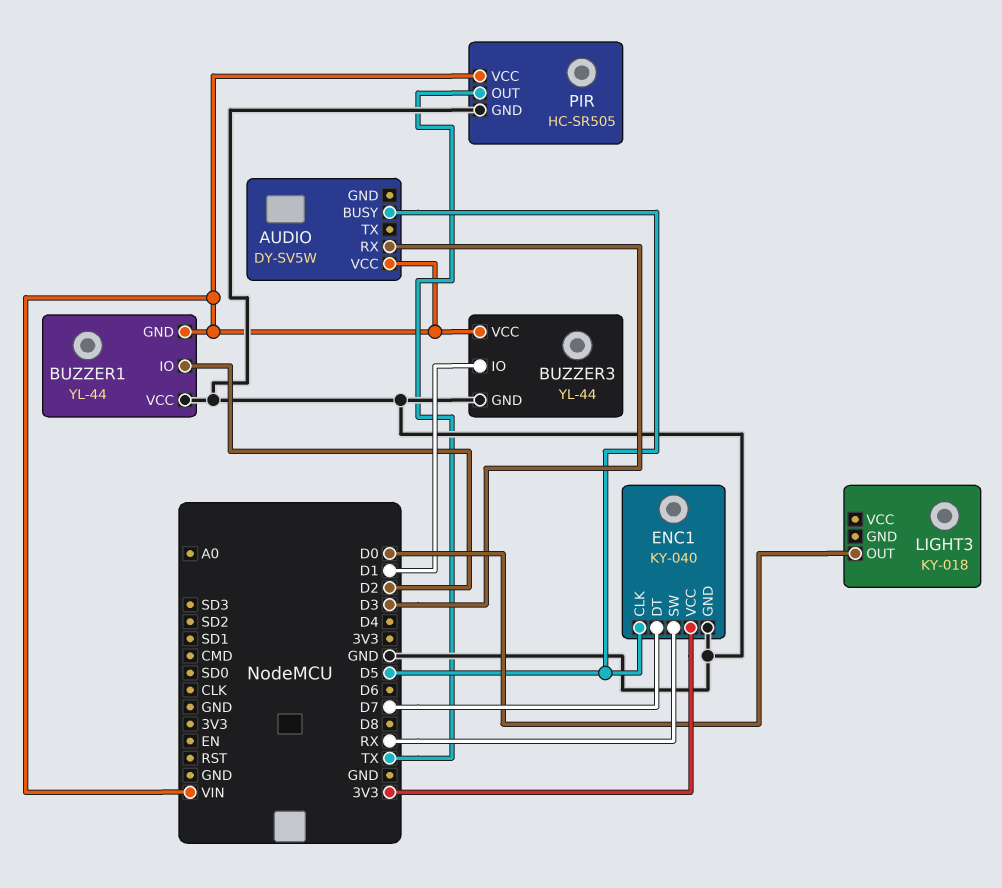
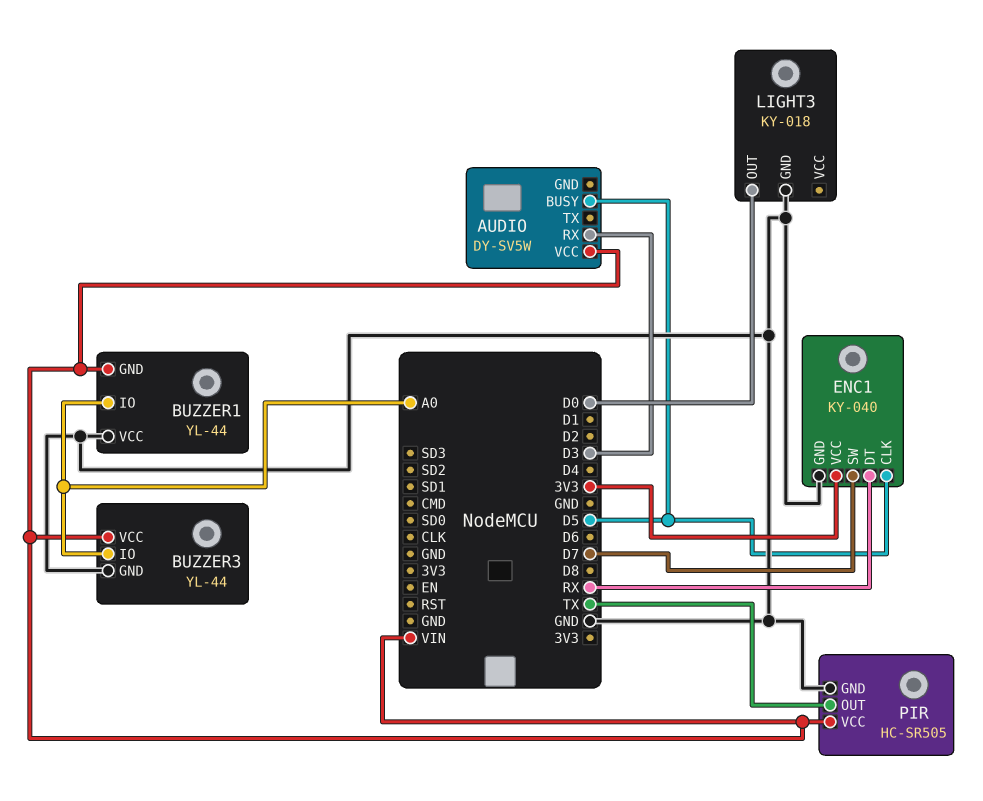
BUZZER1 pin IO: D2 -> A0
BUZZER3 pin IO: D1 -> A0
ENC1 pin DT: D7 -> RX
ENC1 pin SW: RX -> D7
LIGHT3 pin GND: none -> GND

